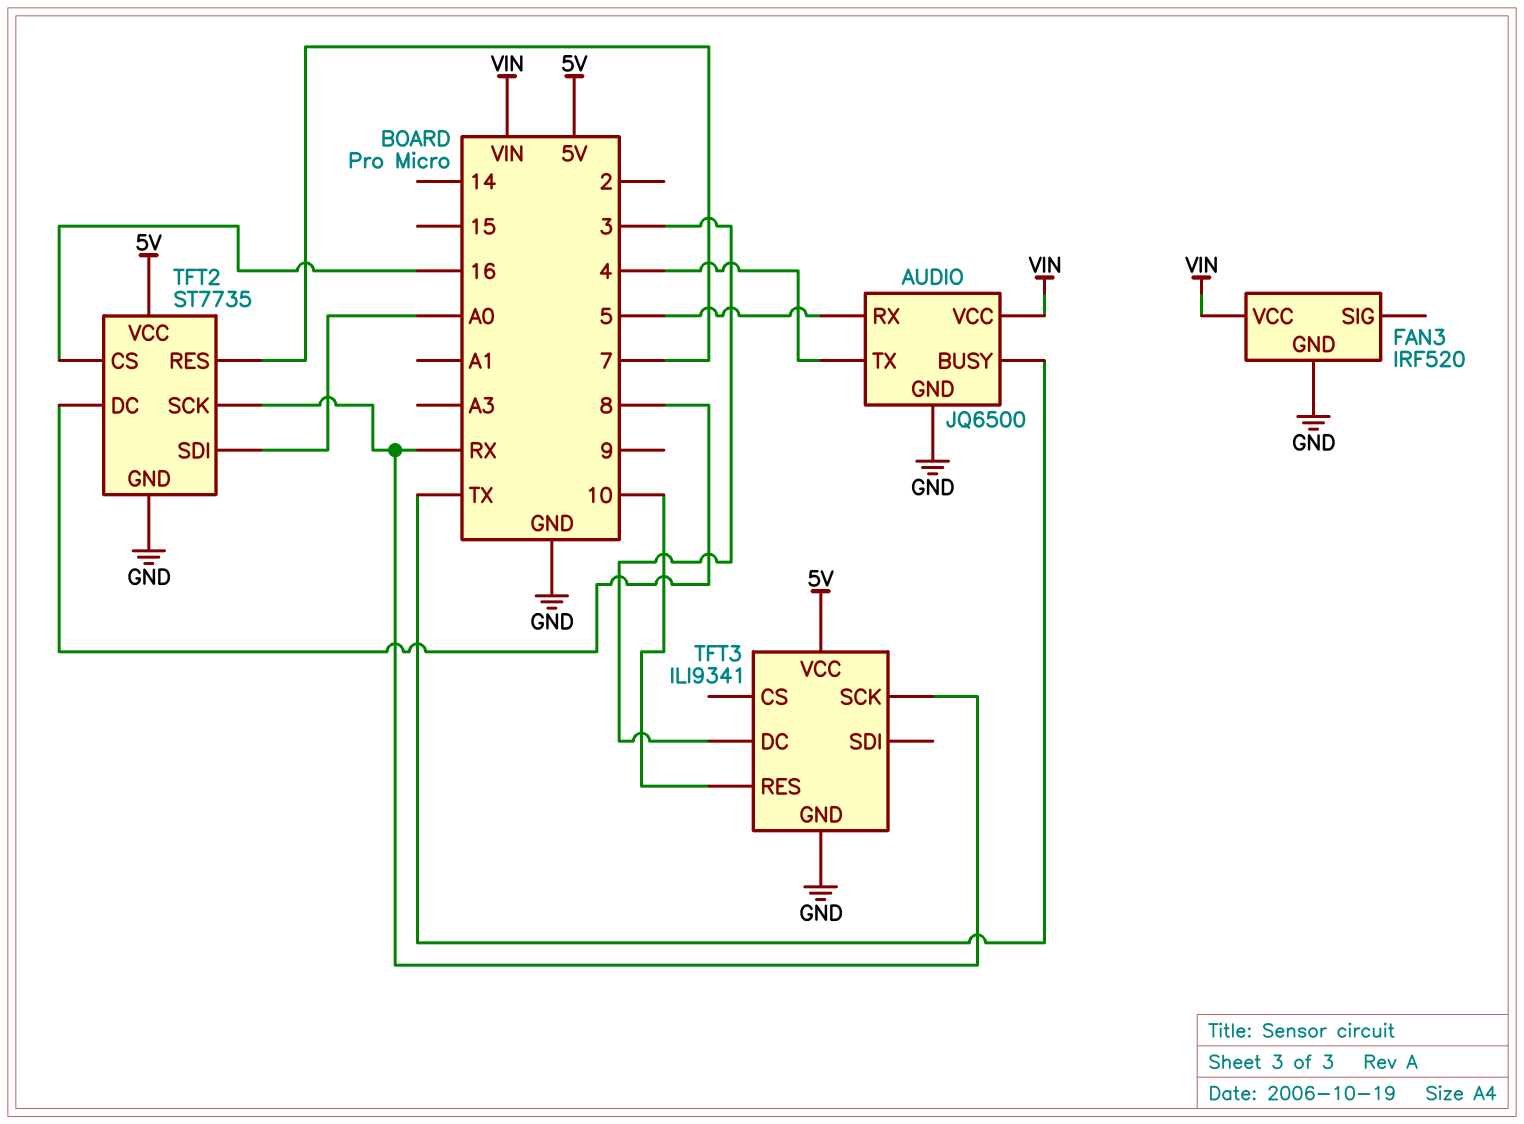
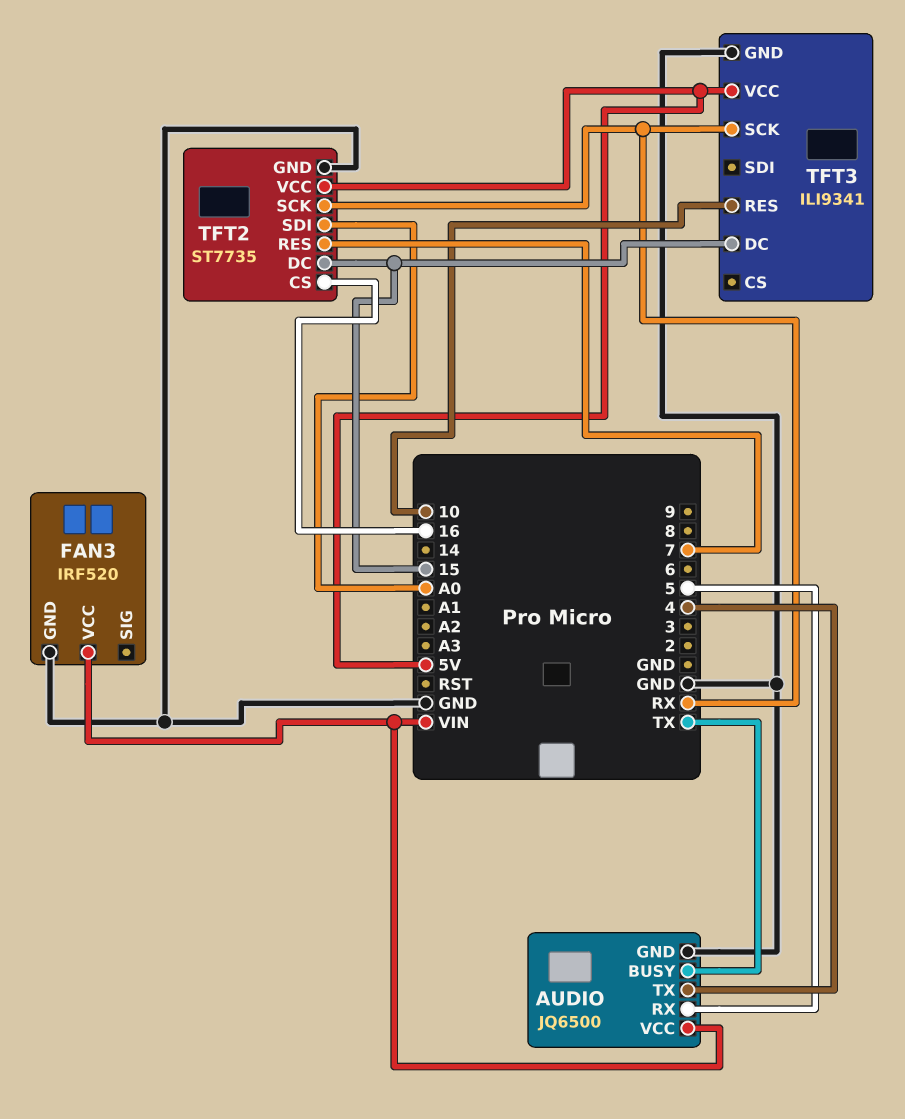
TFT2 pin DC: 8 -> 15
TFT3 pin DC: 3 -> 15

